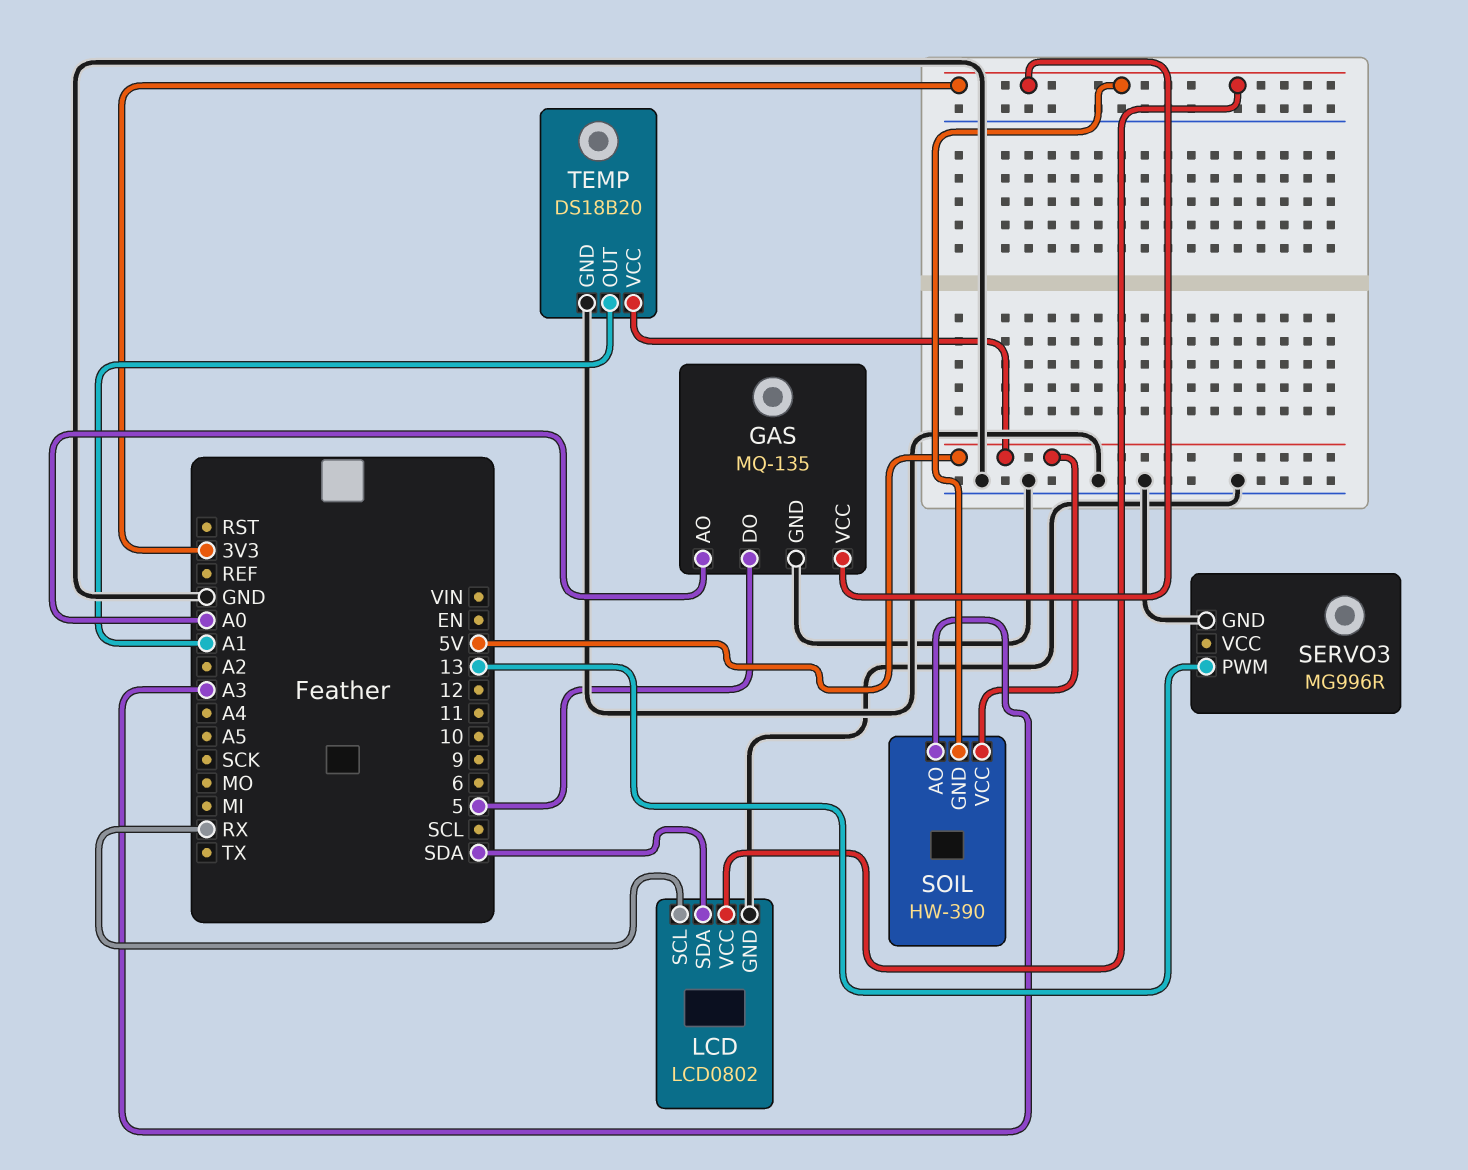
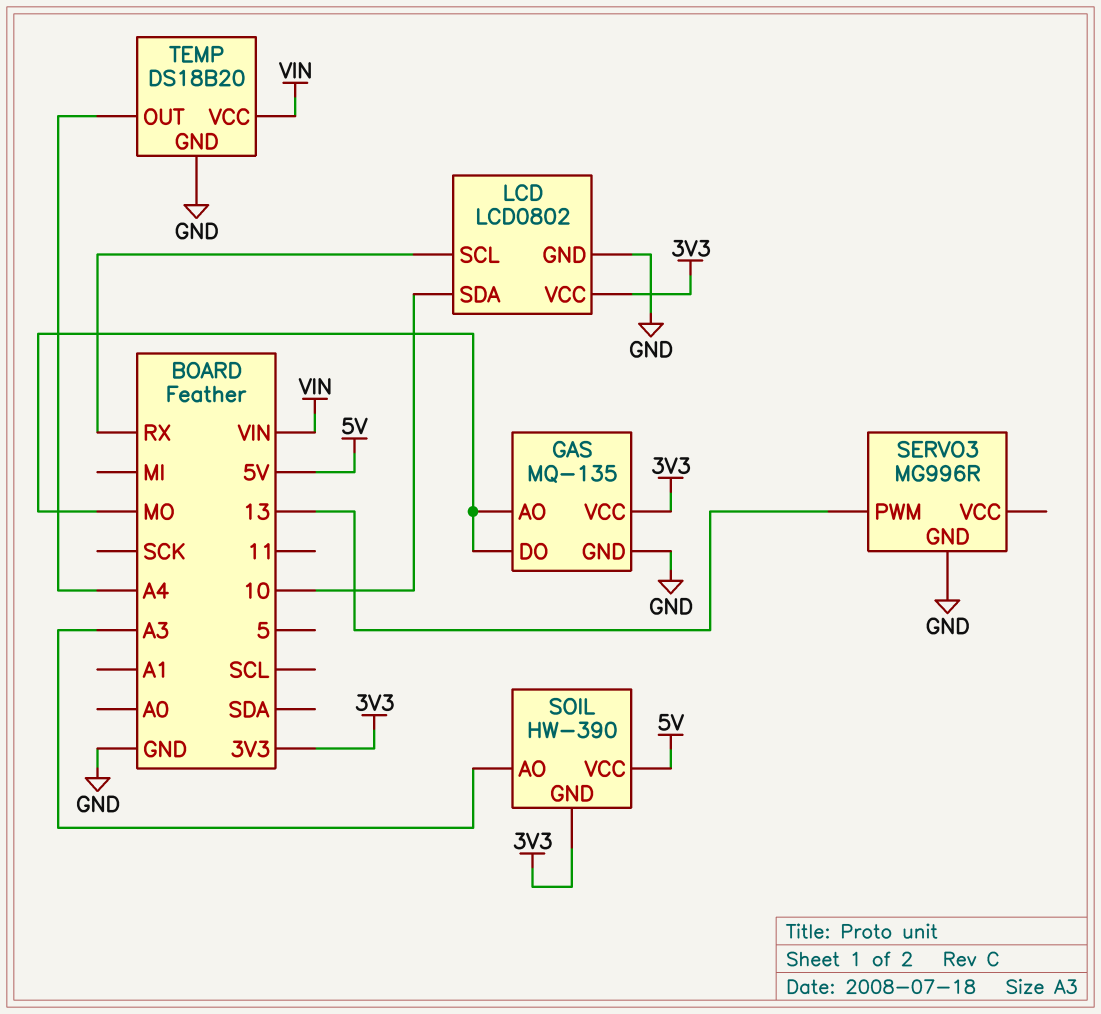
GAS pin AO: A0 -> MO
GAS pin DO: 5 -> MO
LCD pin SDA: SDA -> 10
TEMP pin OUT: A1 -> A4
TEMP pin VCC: 5V -> VIN

